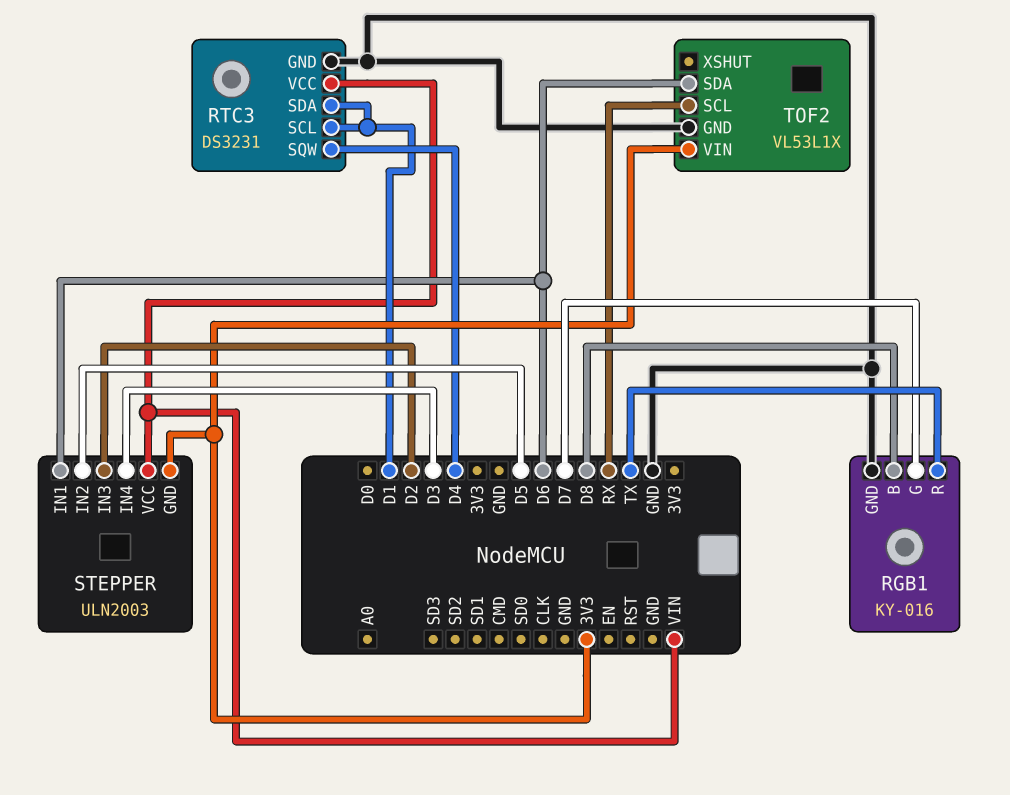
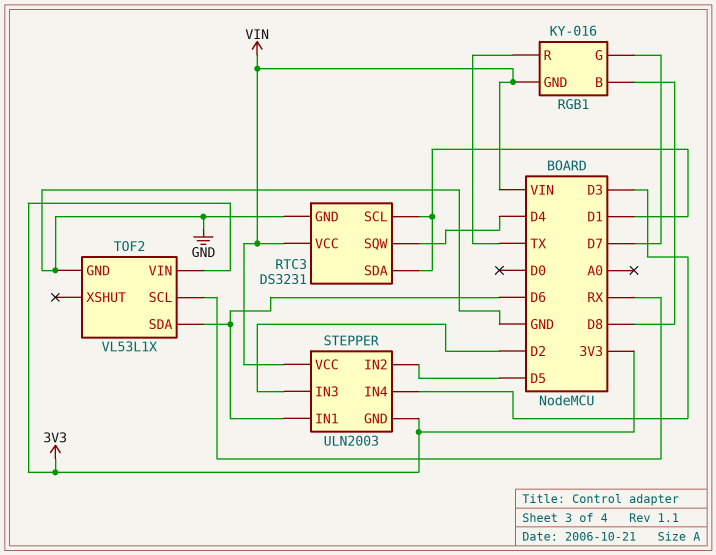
RGB1 pin GND: GND -> VIN

